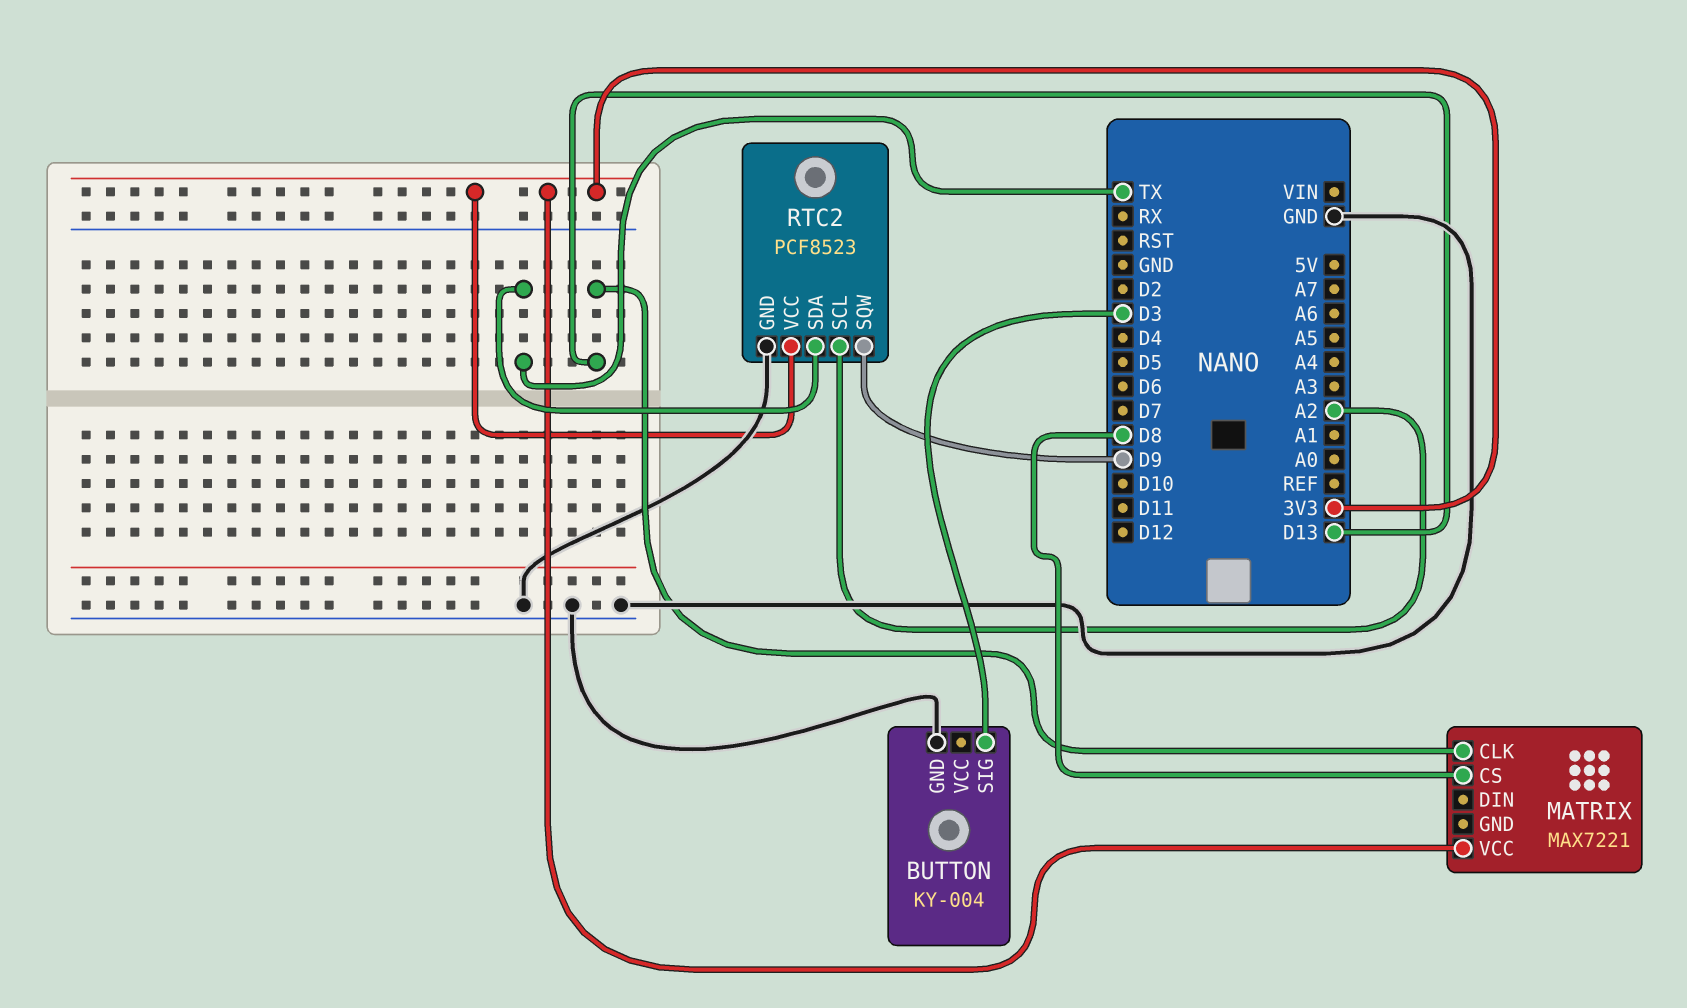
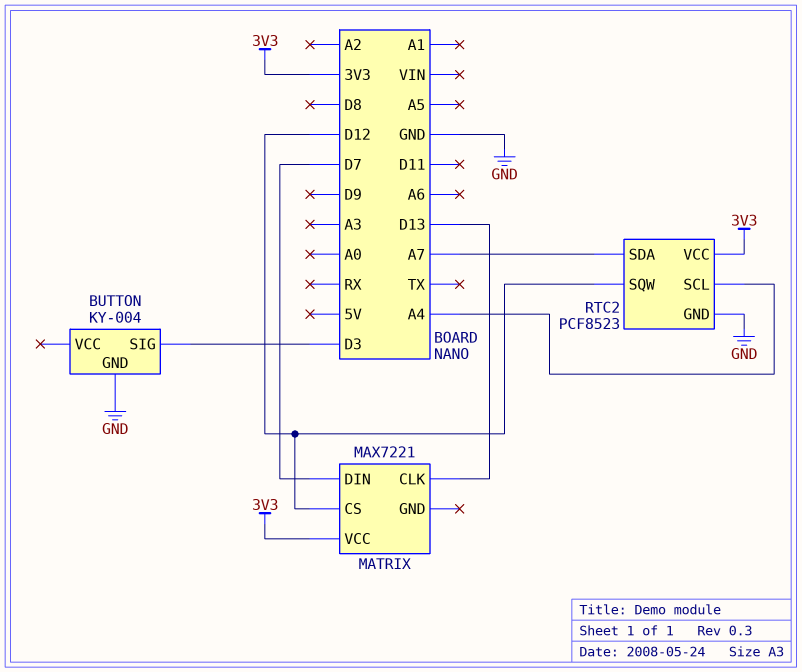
MATRIX pin CS: D8 -> D12
MATRIX pin DIN: none -> D7
RTC2 pin SCL: A2 -> A4
RTC2 pin SDA: TX -> A7
RTC2 pin SQW: D9 -> D12

